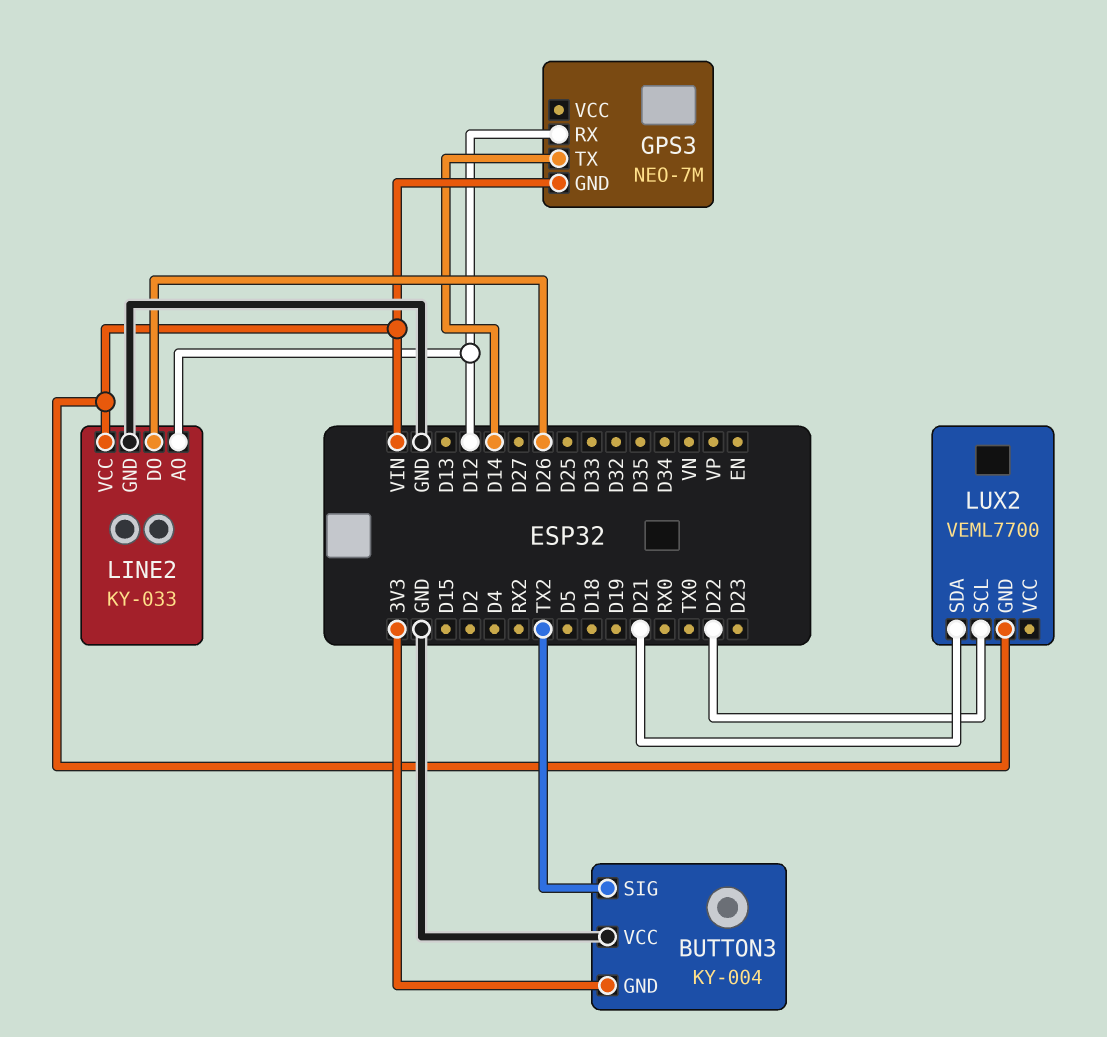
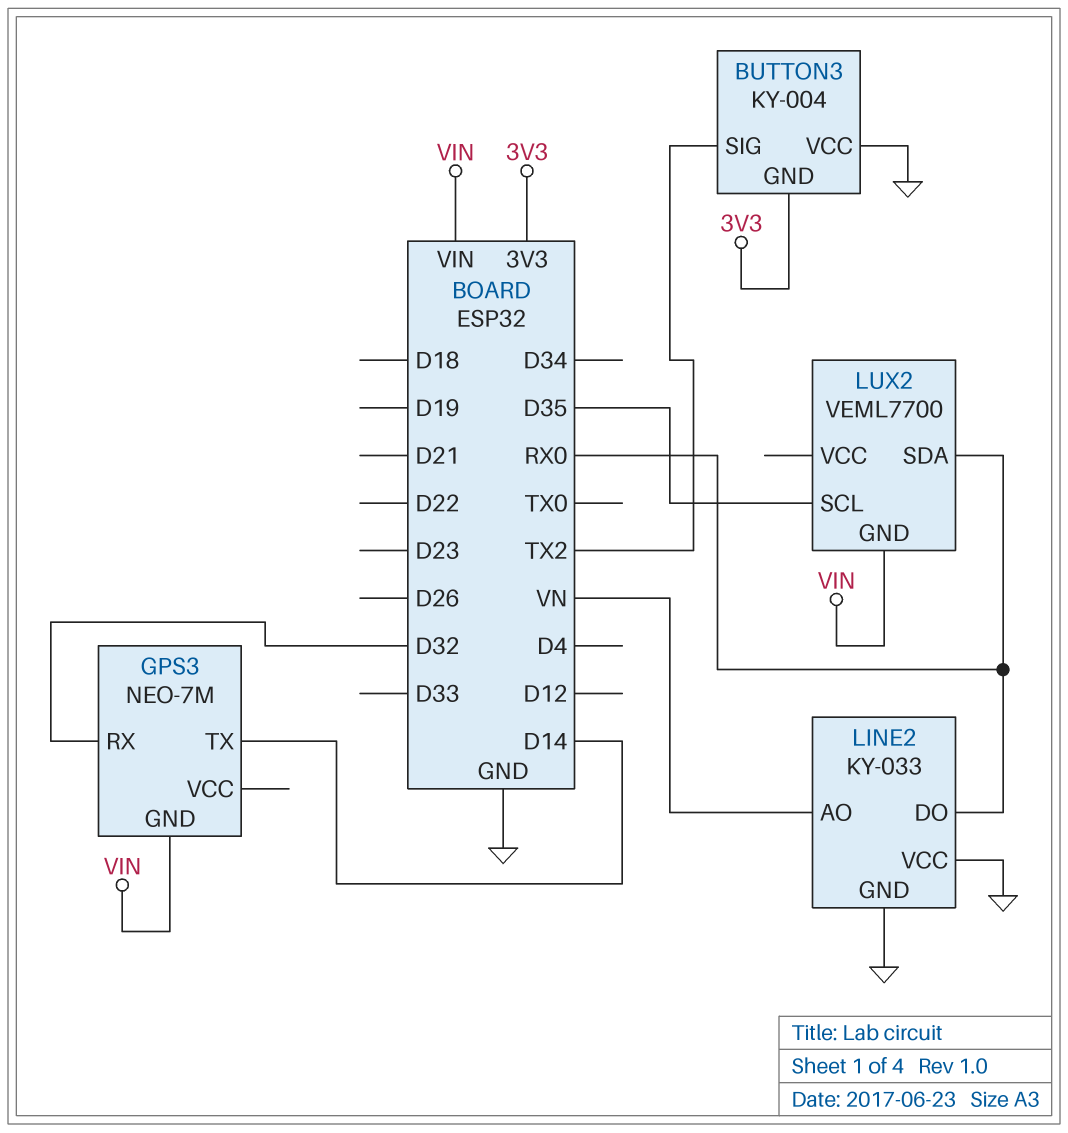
GPS3 pin RX: D12 -> D32
LINE2 pin AO: D12 -> VN
LINE2 pin DO: D26 -> RX0
LINE2 pin VCC: VIN -> GND
LUX2 pin SCL: D22 -> D35
LUX2 pin SDA: D21 -> RX0

